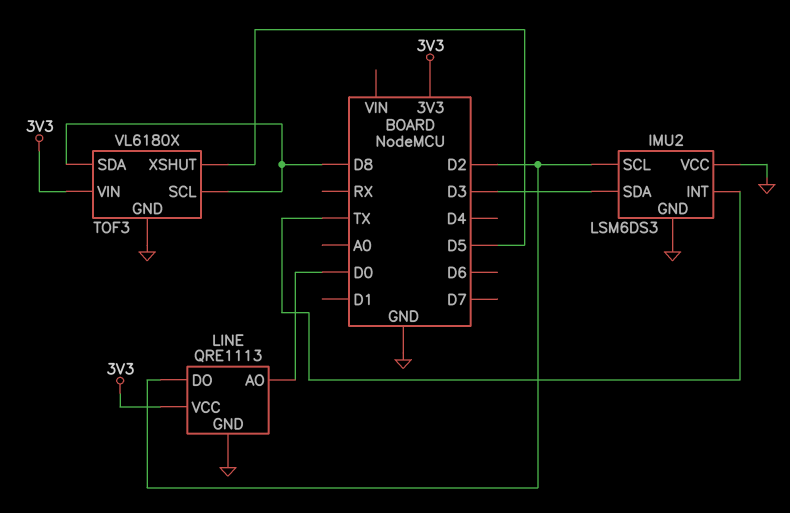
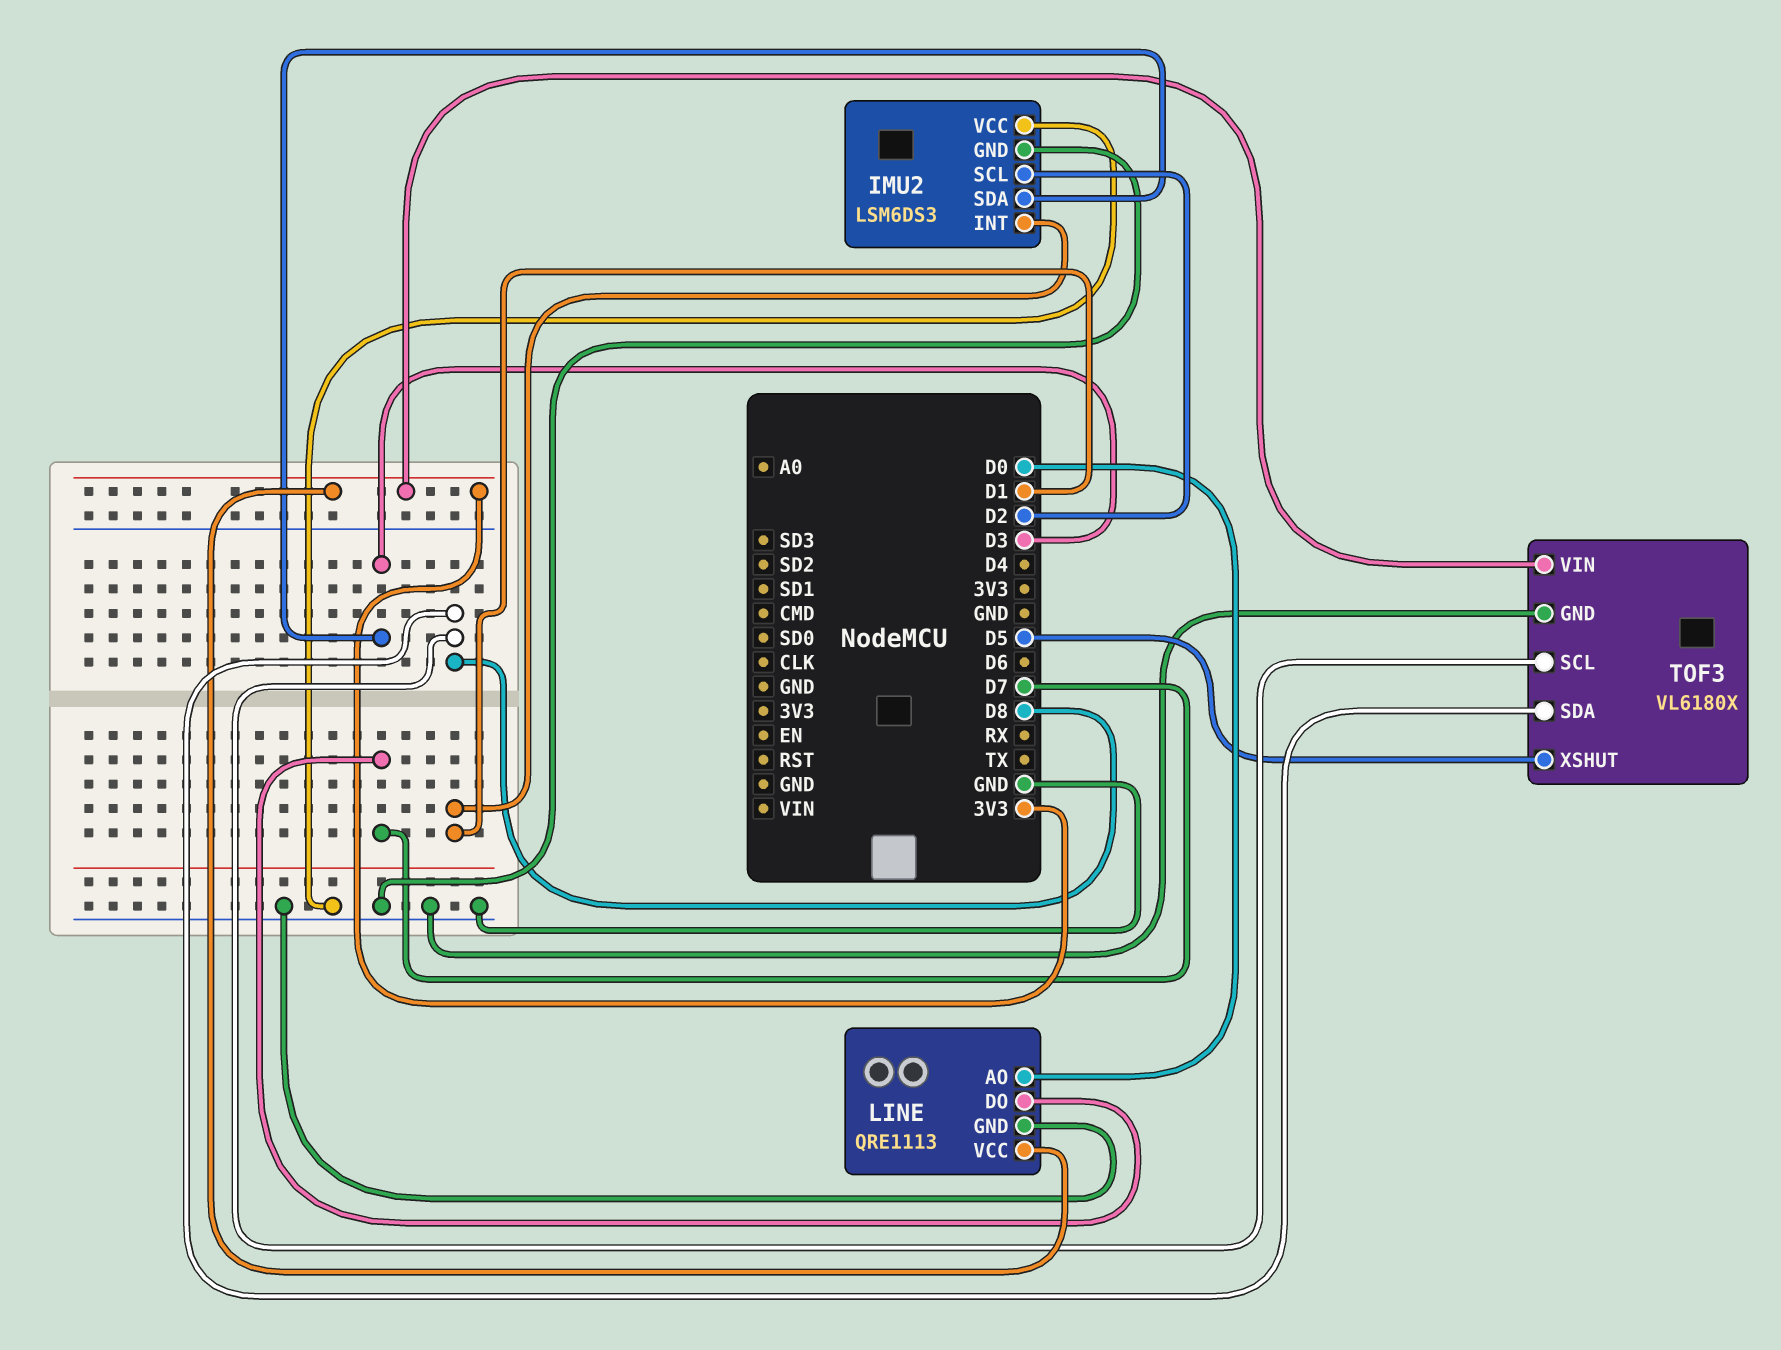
IMU2 pin INT: TX -> D1
LINE pin DO: D2 -> D7

